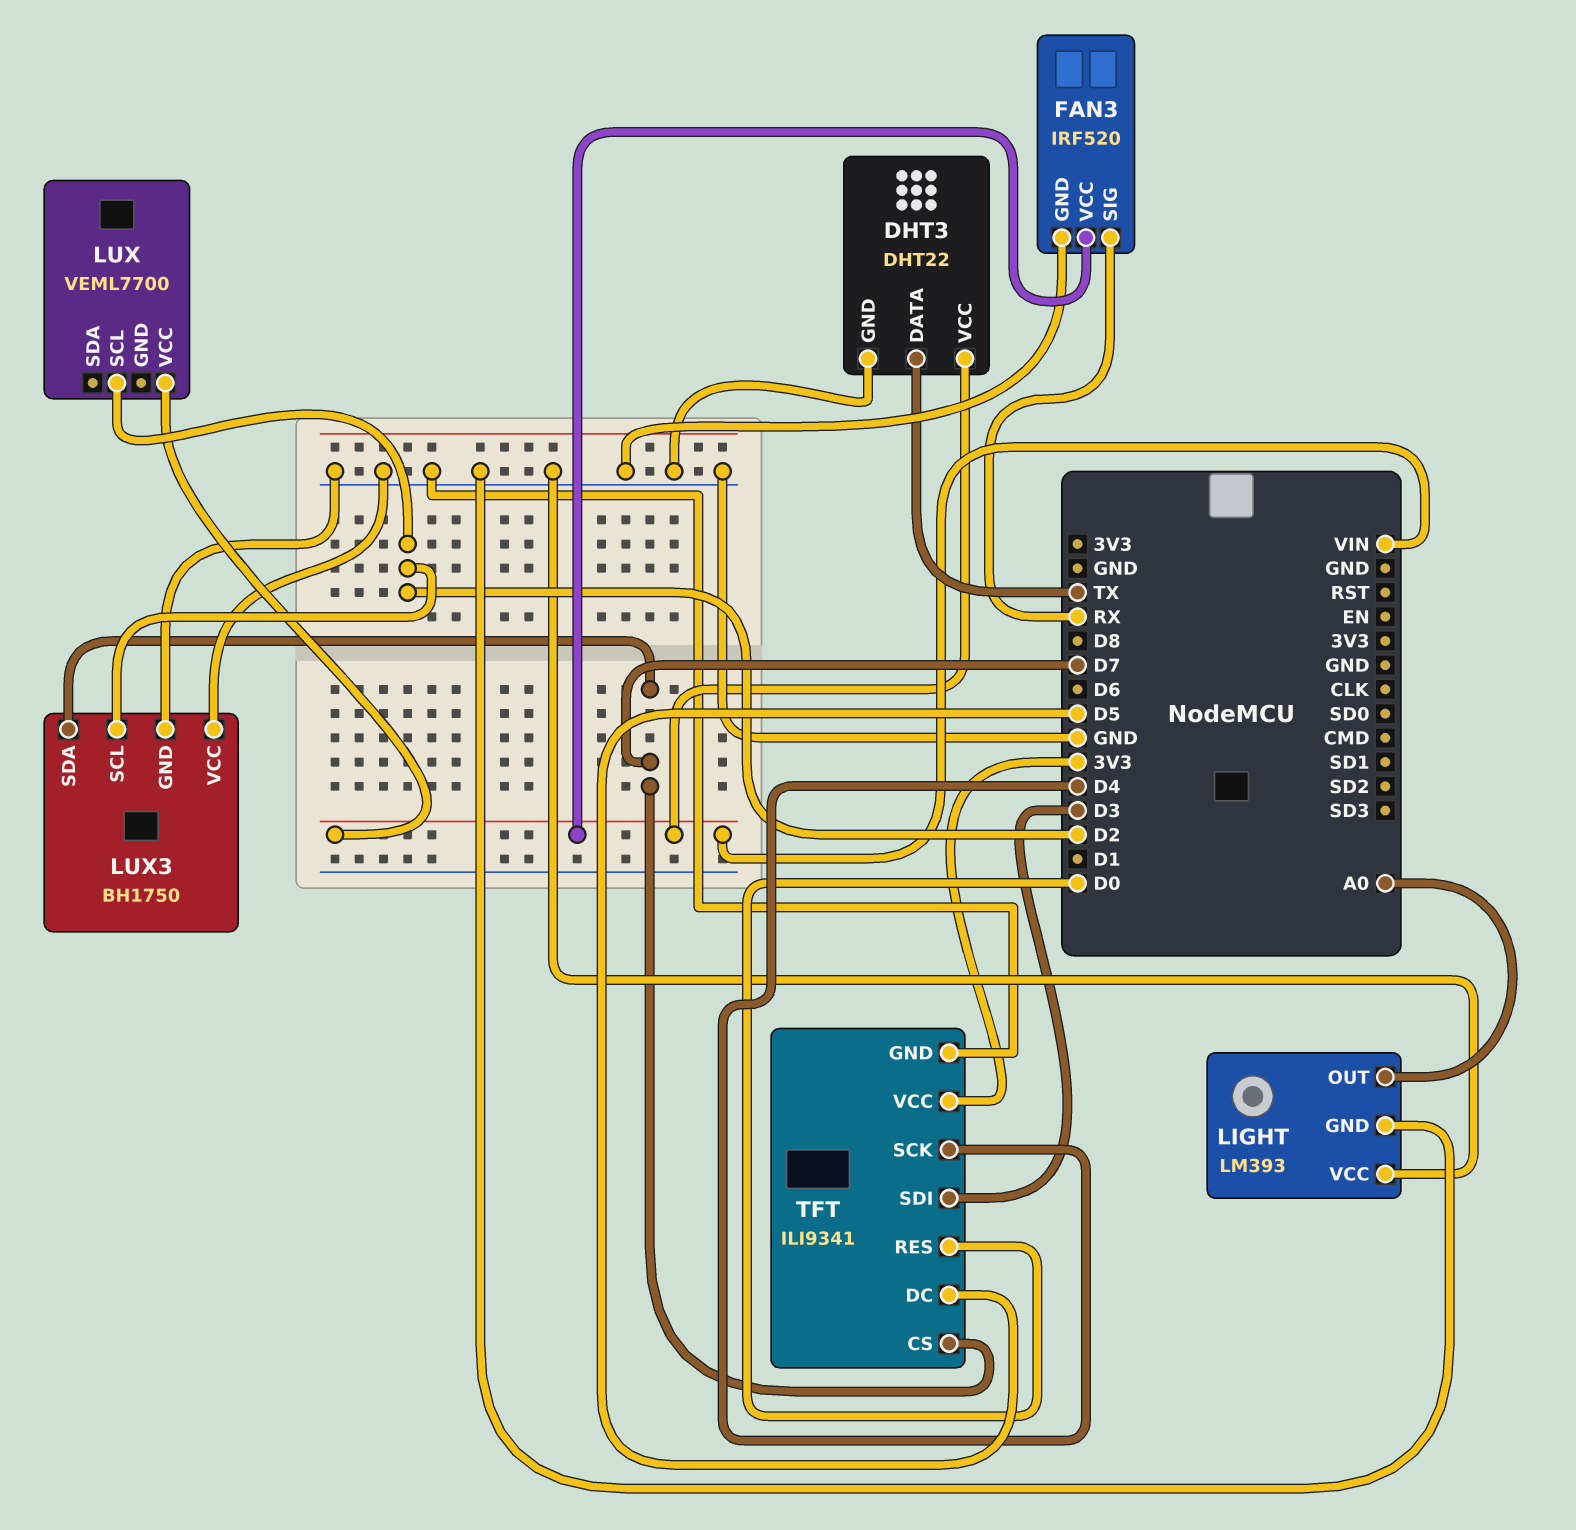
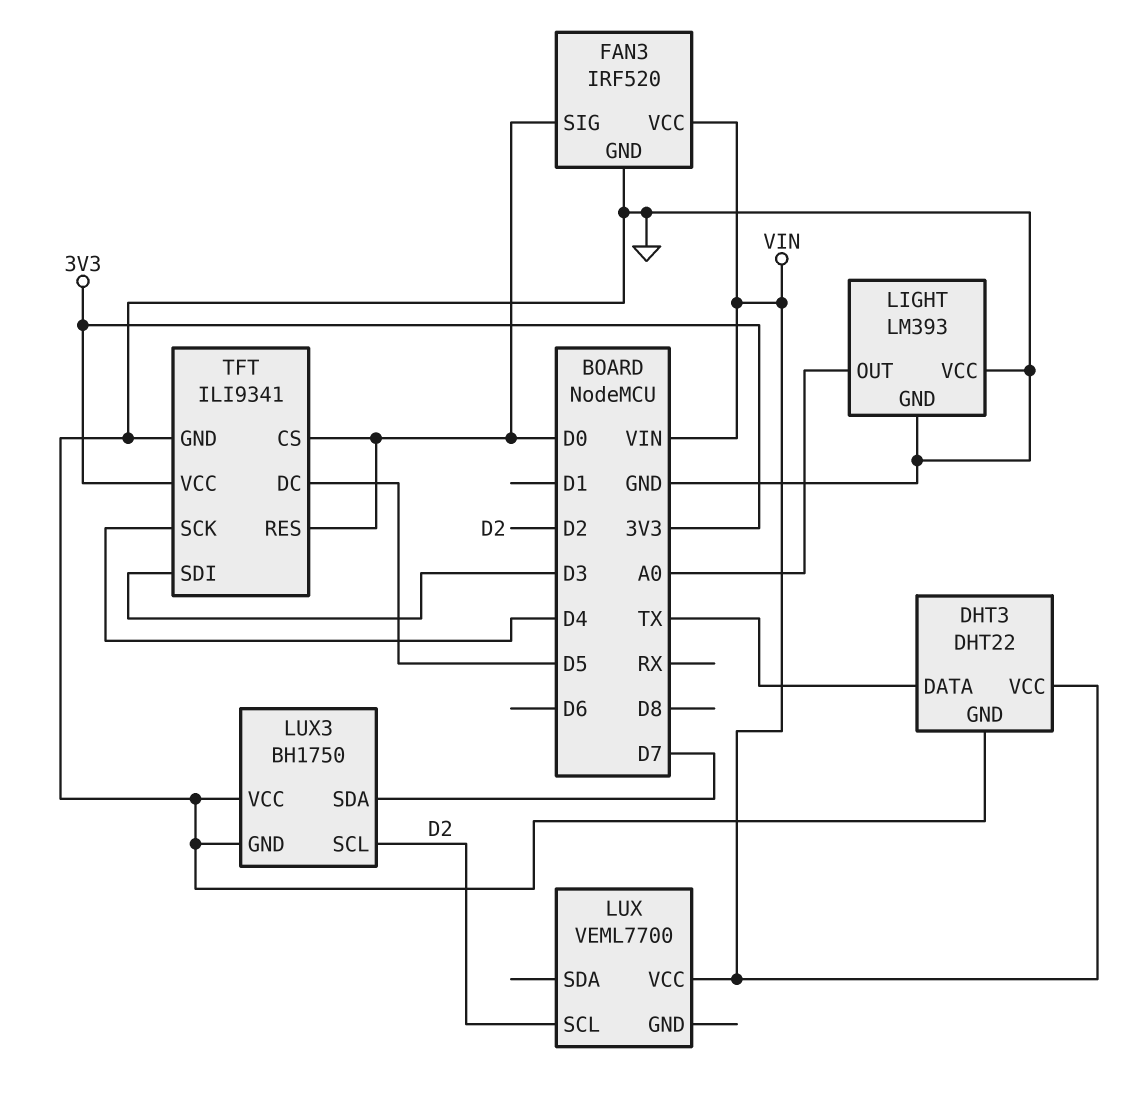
FAN3 pin SIG: RX -> D0
TFT pin CS: D7 -> D0

